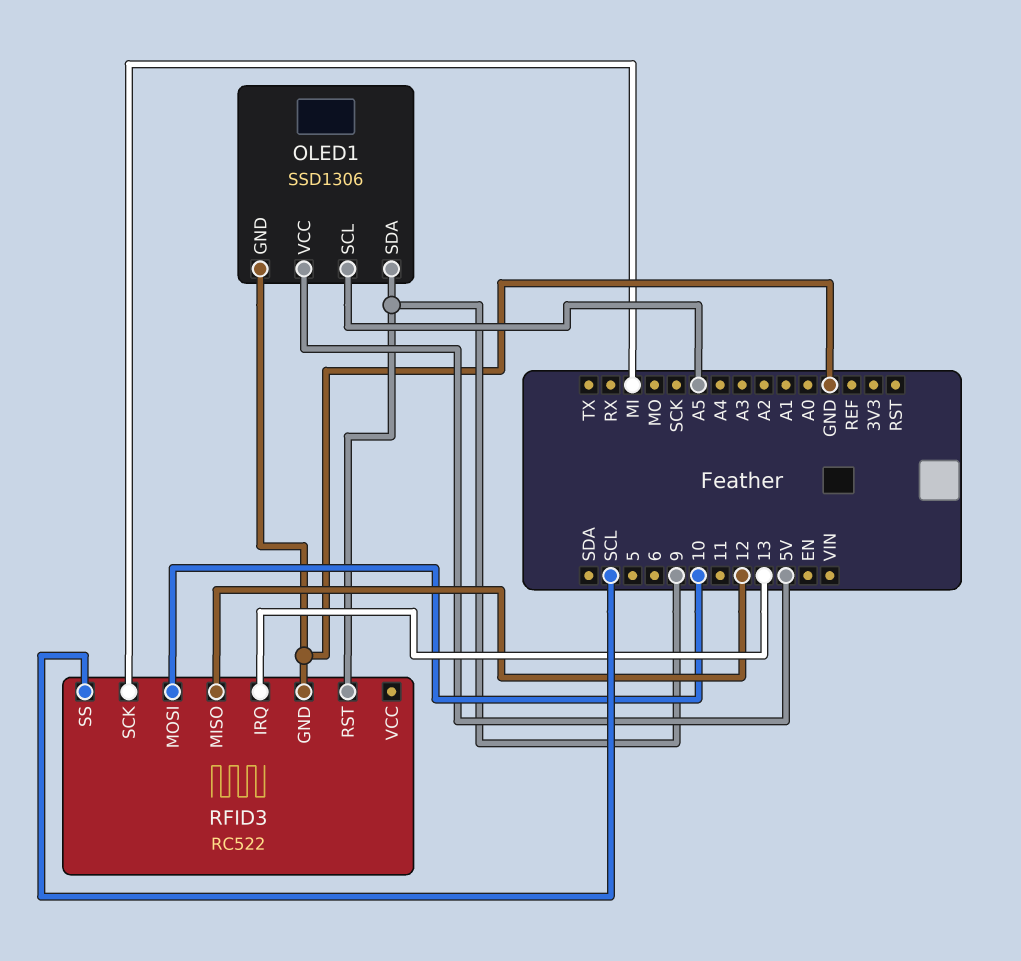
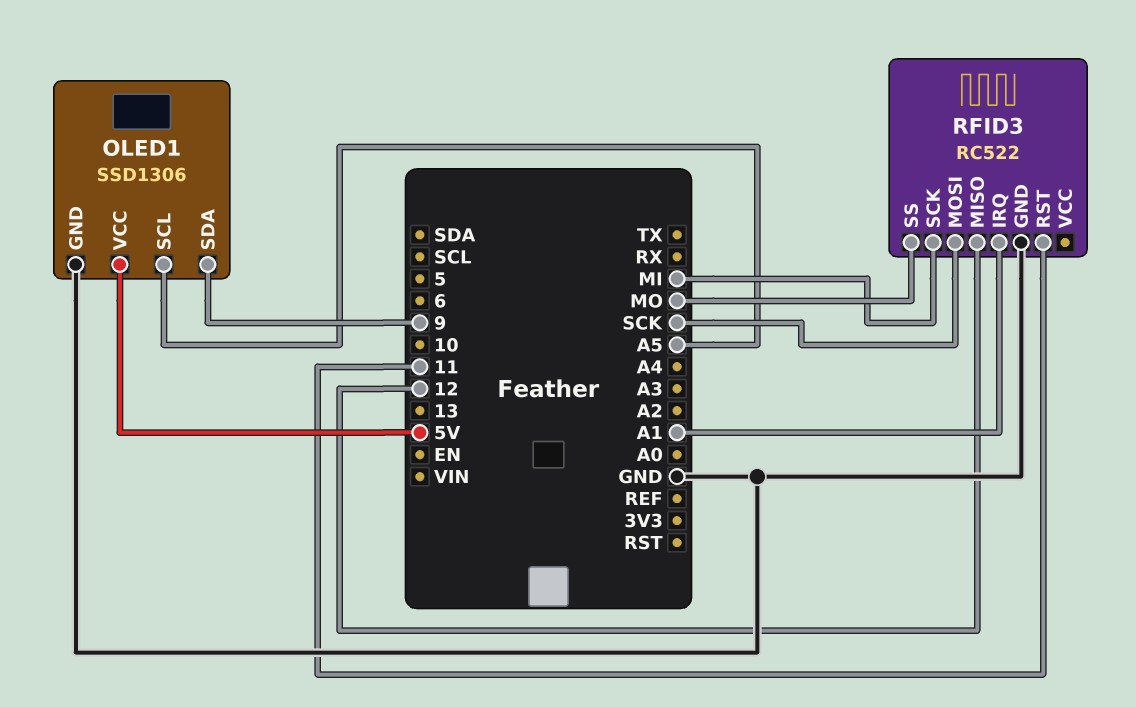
RFID3 pin IRQ: 13 -> A1
RFID3 pin MOSI: 10 -> SCK
RFID3 pin RST: 9 -> 11
RFID3 pin SS: SCL -> MO

